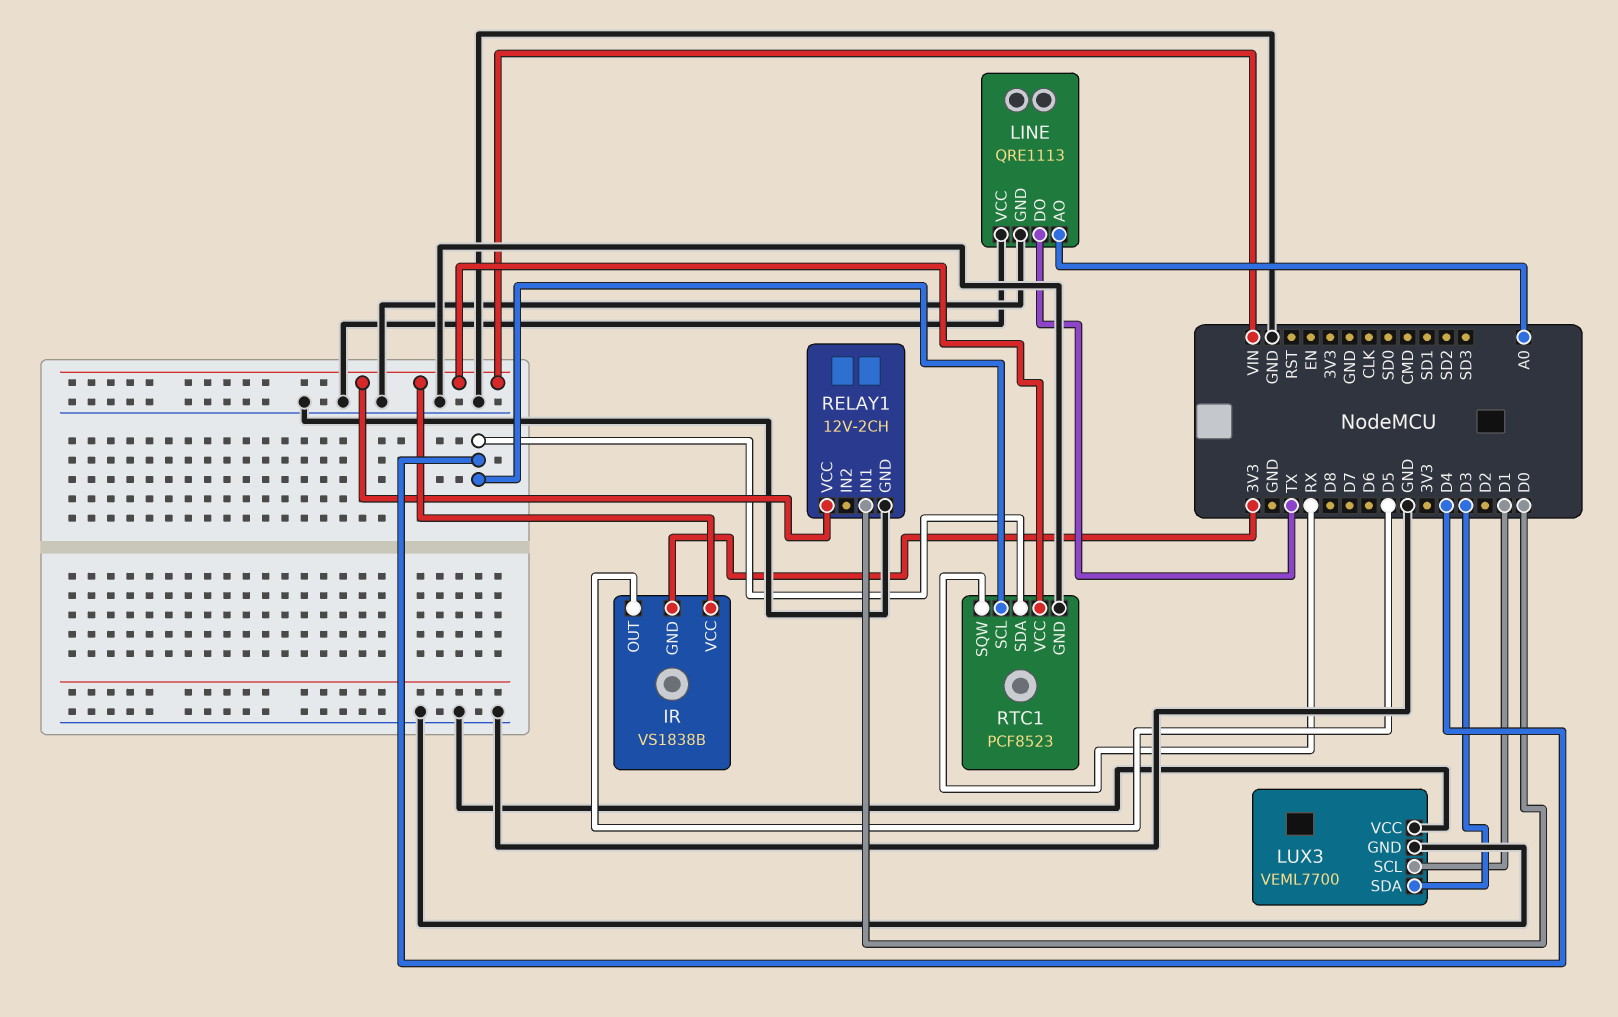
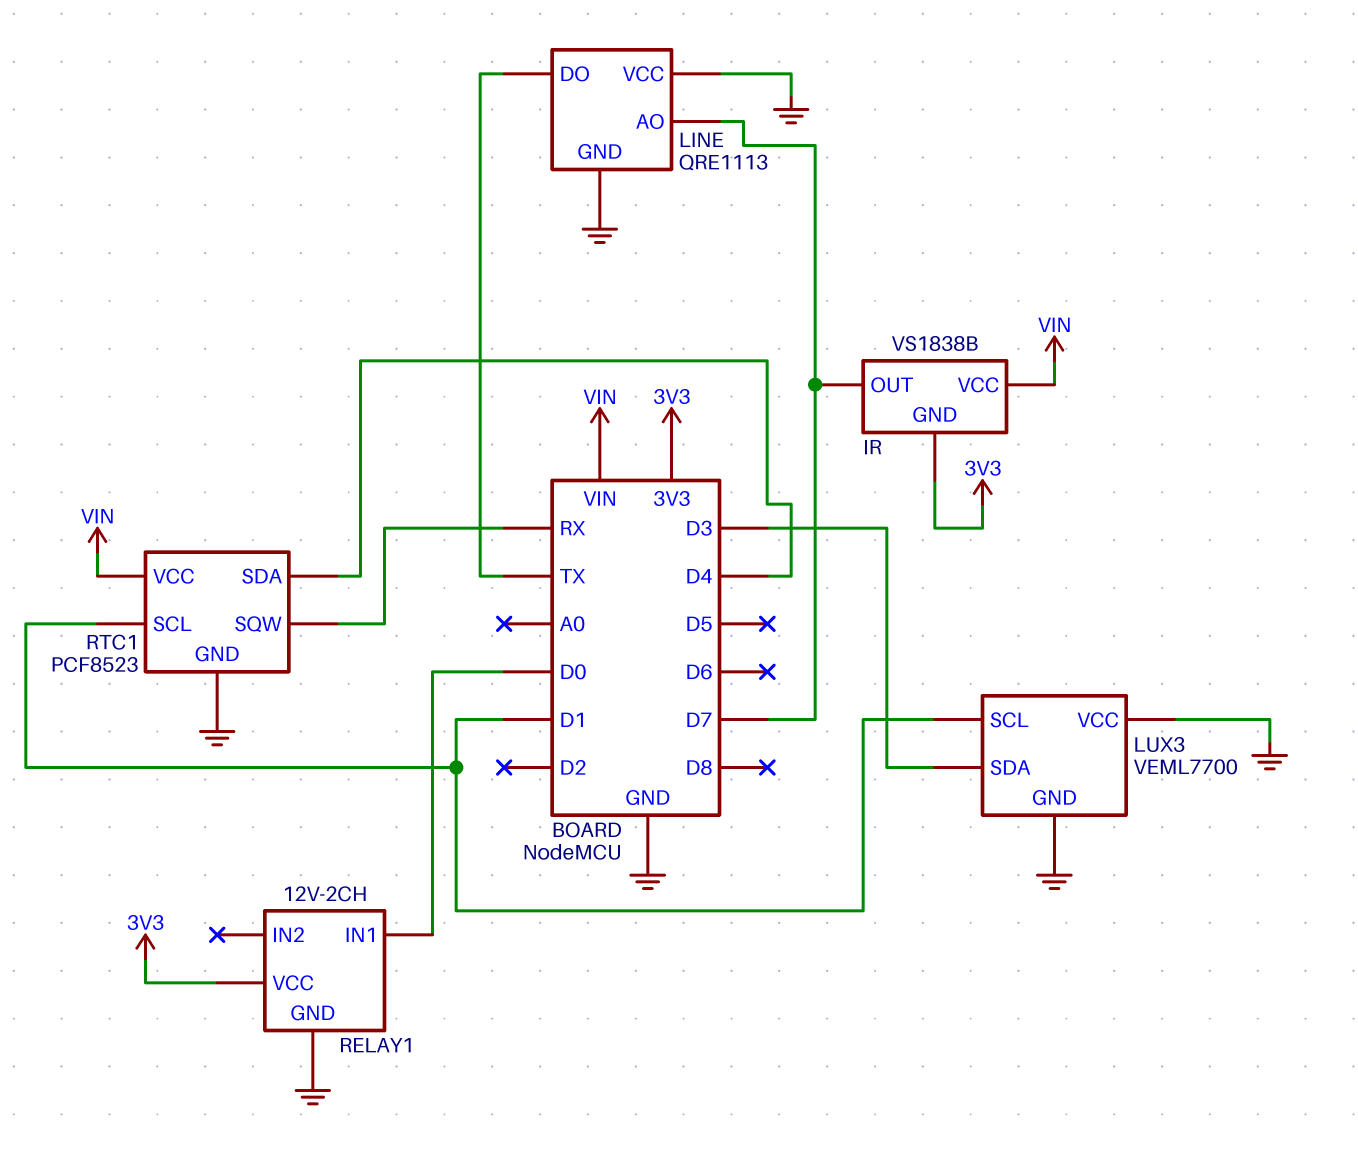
IR pin OUT: D5 -> D7
LINE pin AO: A0 -> D7
RELAY1 pin VCC: VIN -> 3V3
RTC1 pin SCL: D4 -> D1

